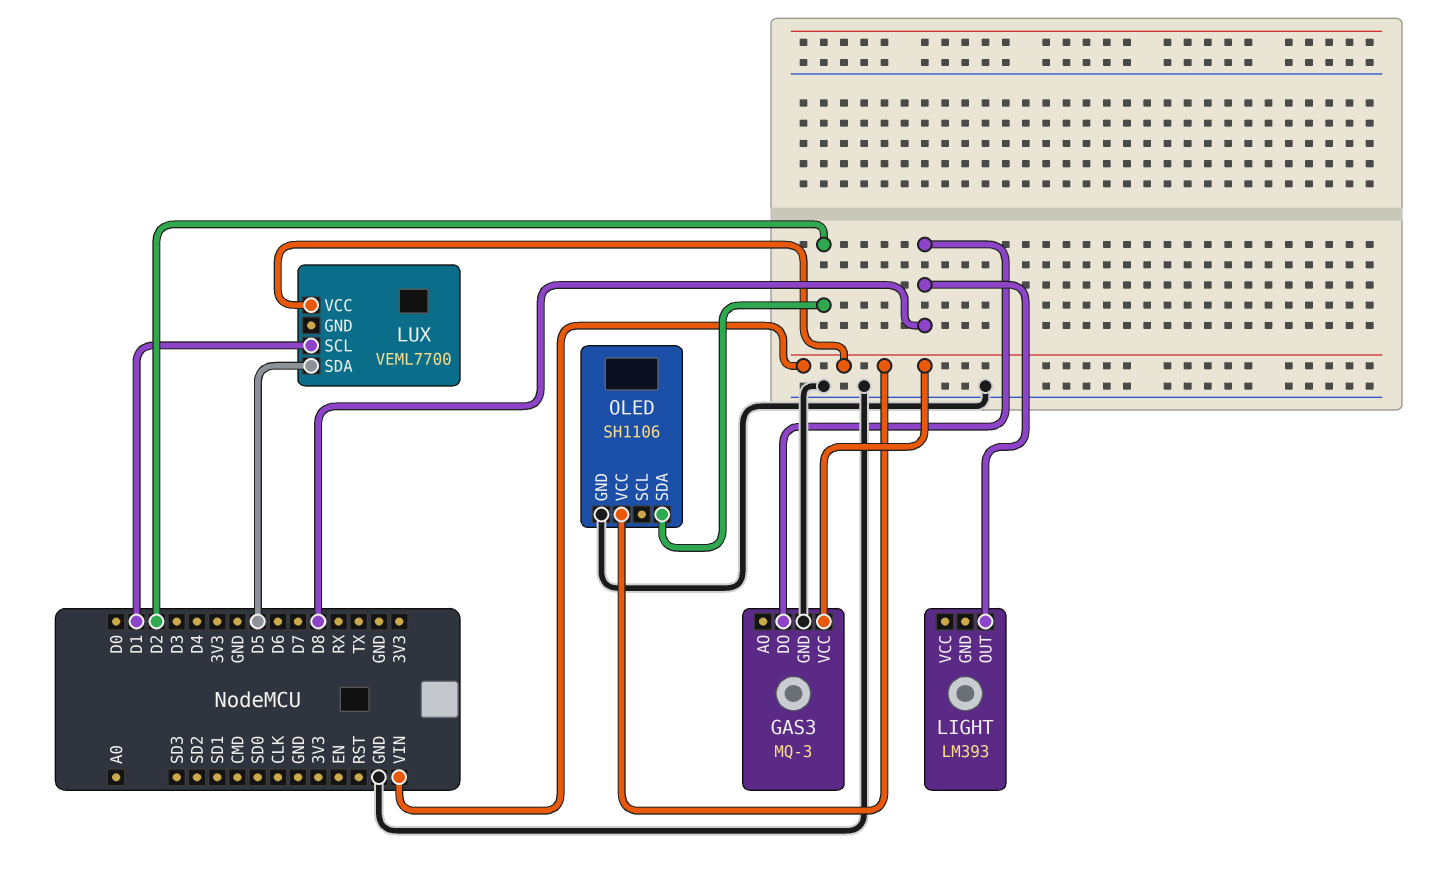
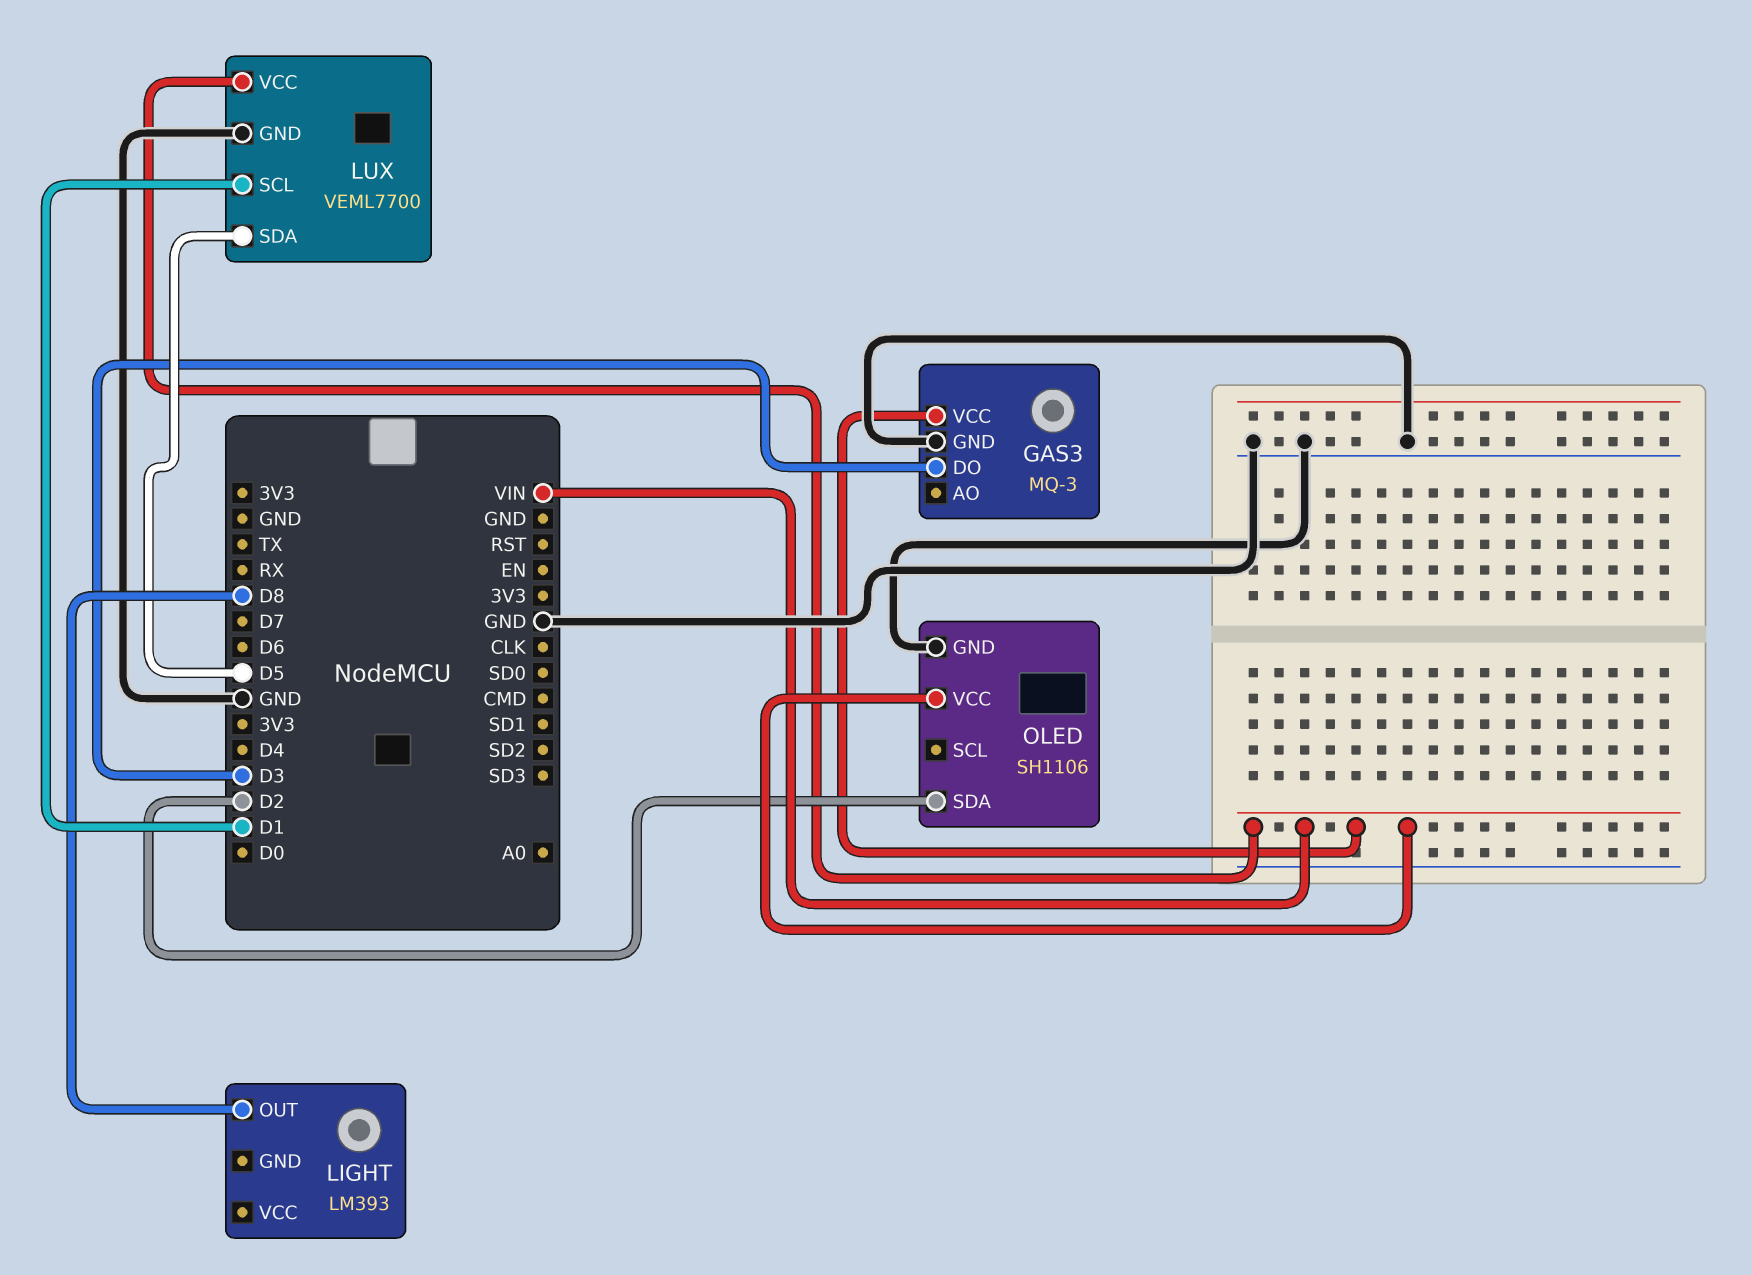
GAS3 pin DO: D8 -> D3
LUX pin GND: none -> GND

